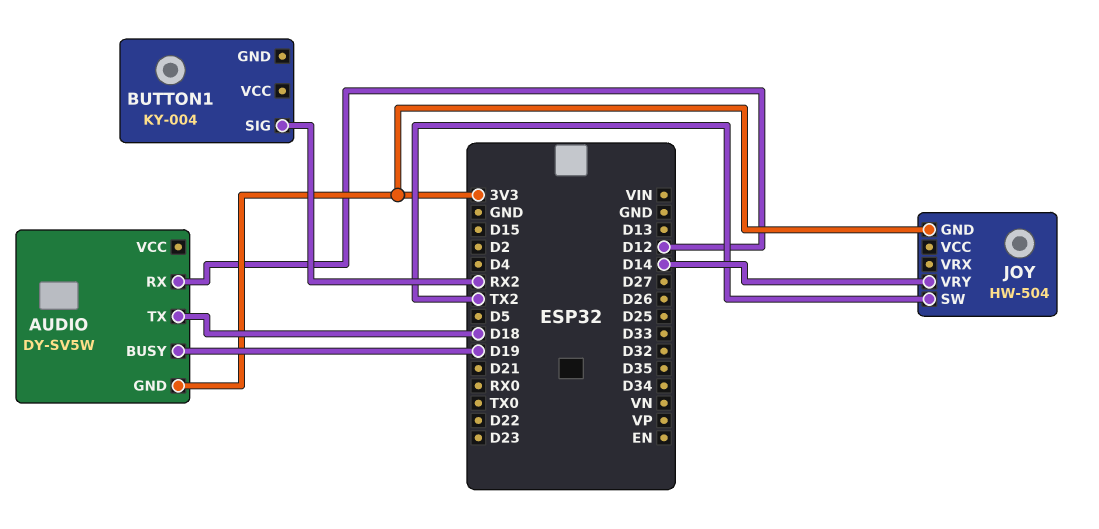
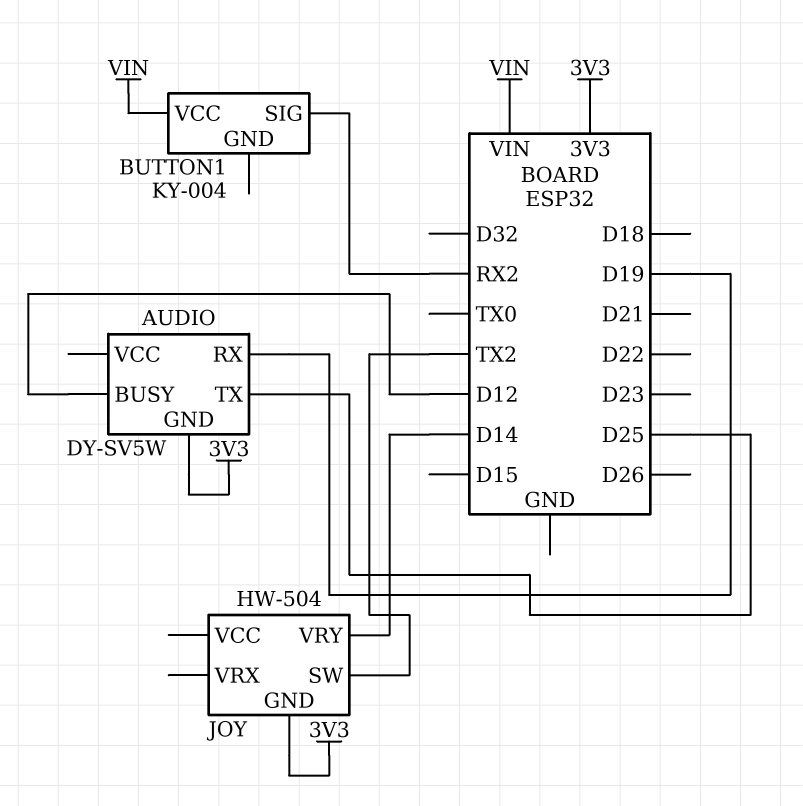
AUDIO pin BUSY: D19 -> D12
AUDIO pin RX: D12 -> D19
AUDIO pin TX: D18 -> D25
BUTTON1 pin VCC: none -> VIN

